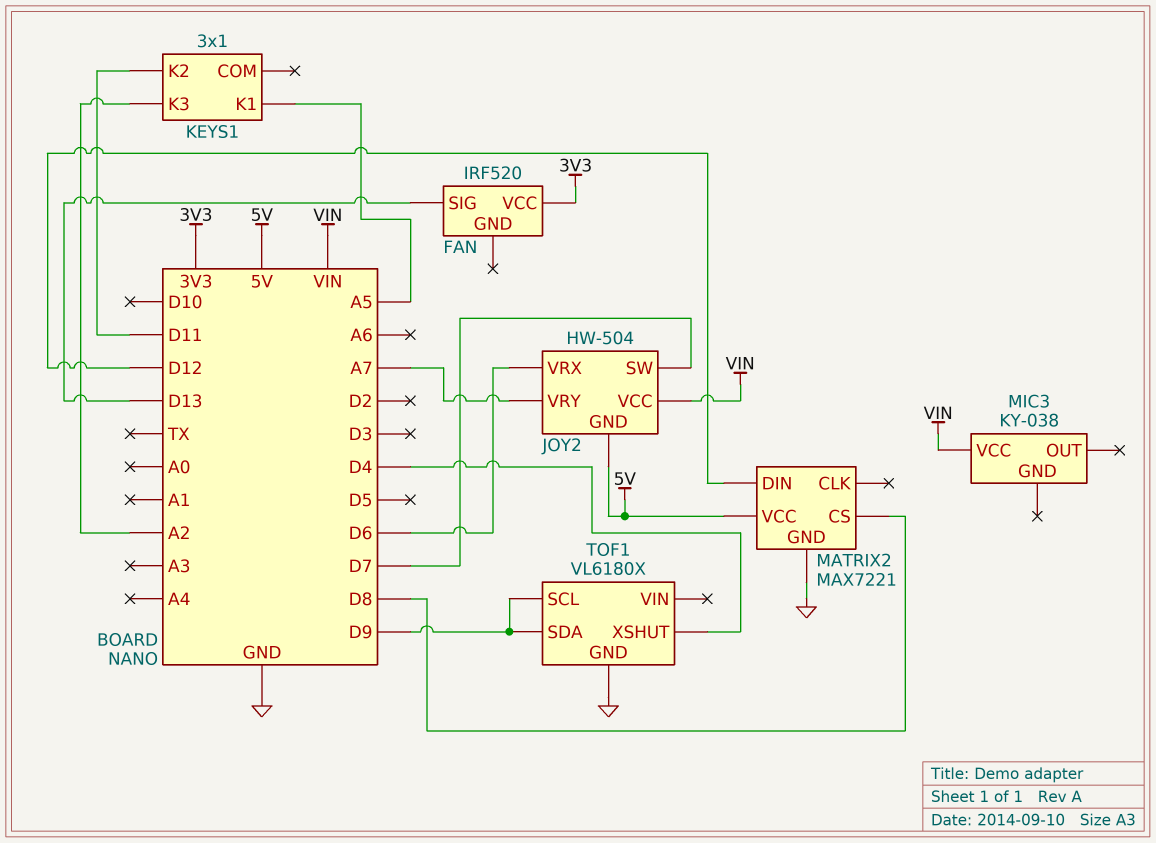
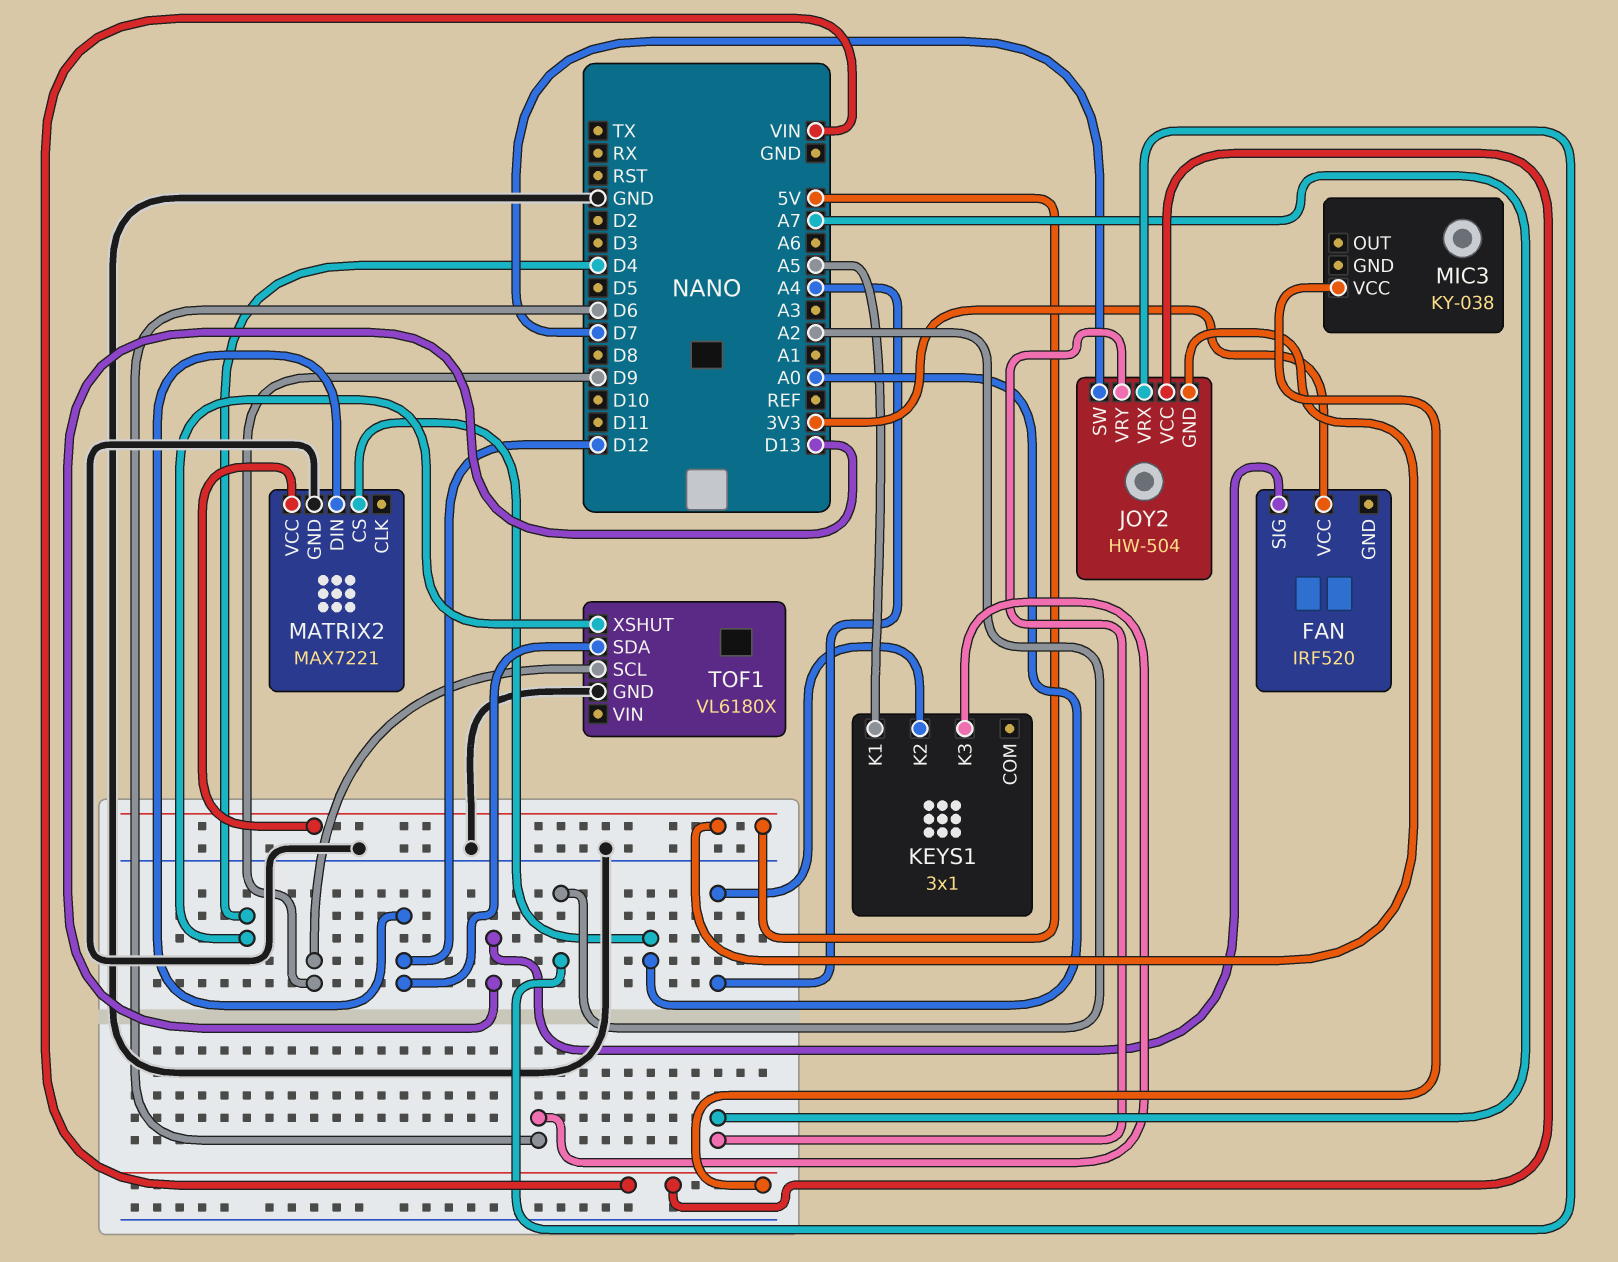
JOY2 pin VRX: D6 -> A2
KEYS1 pin K2: D11 -> A4
KEYS1 pin K3: A2 -> D6
MATRIX2 pin CS: D8 -> A0
TOF1 pin SDA: D9 -> D12

